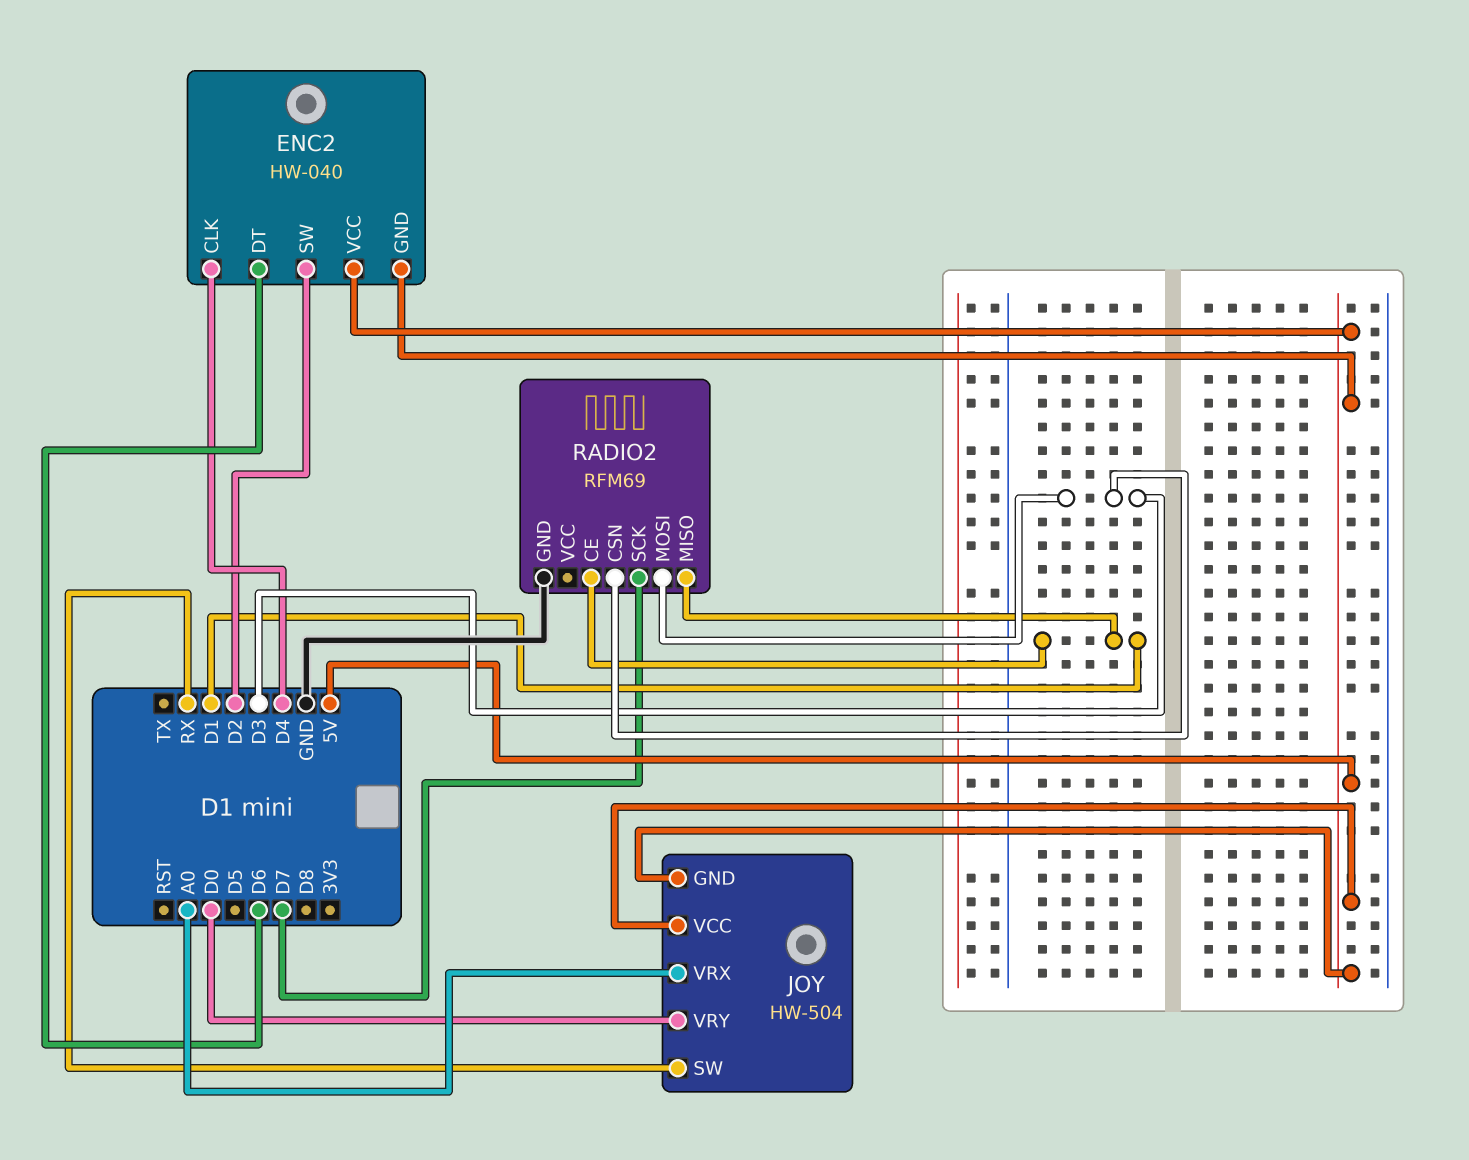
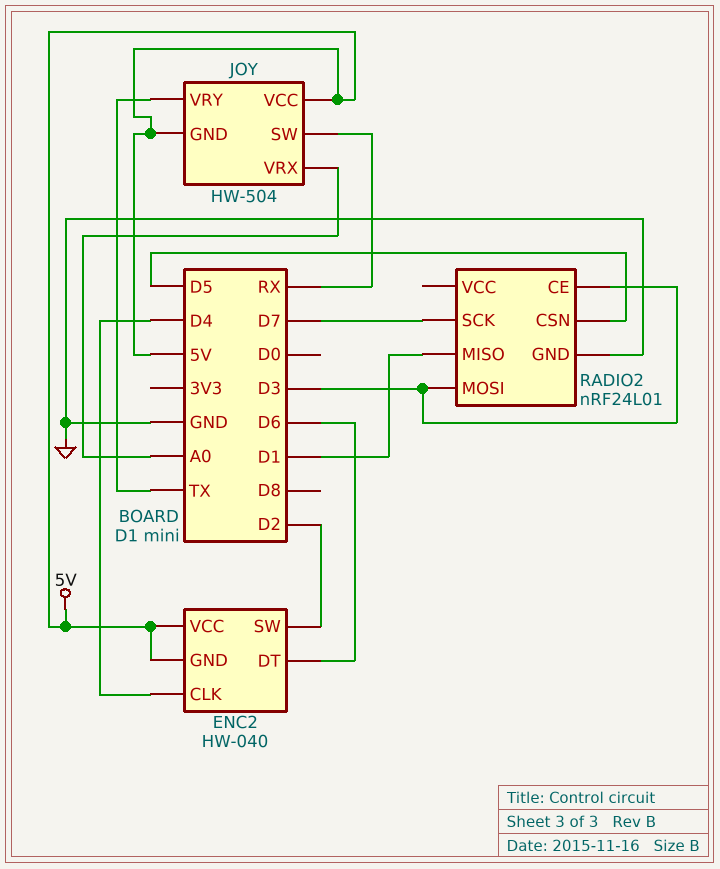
JOY pin VRY: D0 -> TX
RADIO2: RFM69 -> nRF24L01
RADIO2 pin CE: D1 -> D3
RADIO2 pin CSN: D3 -> D5

